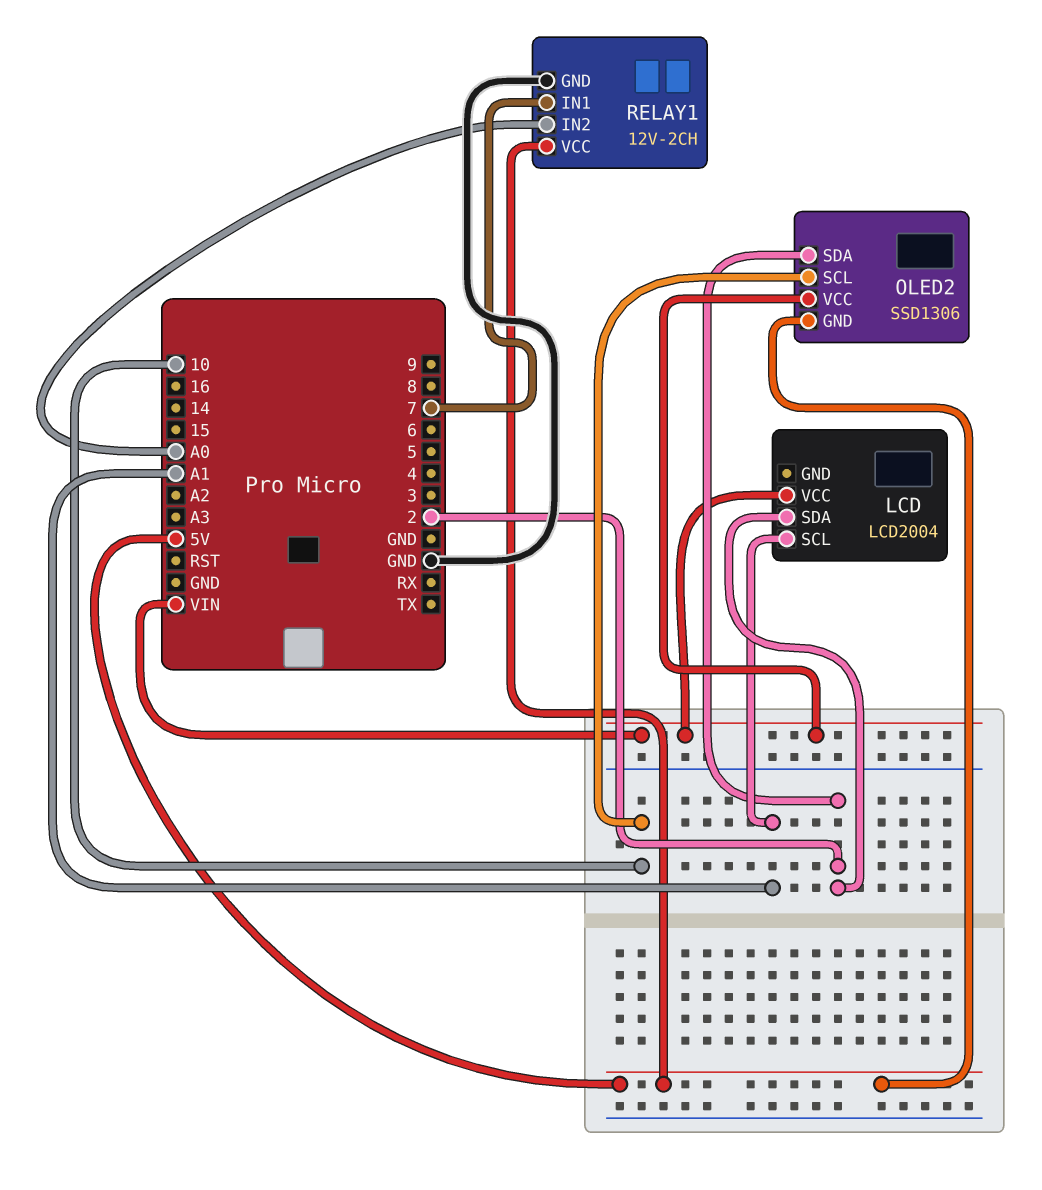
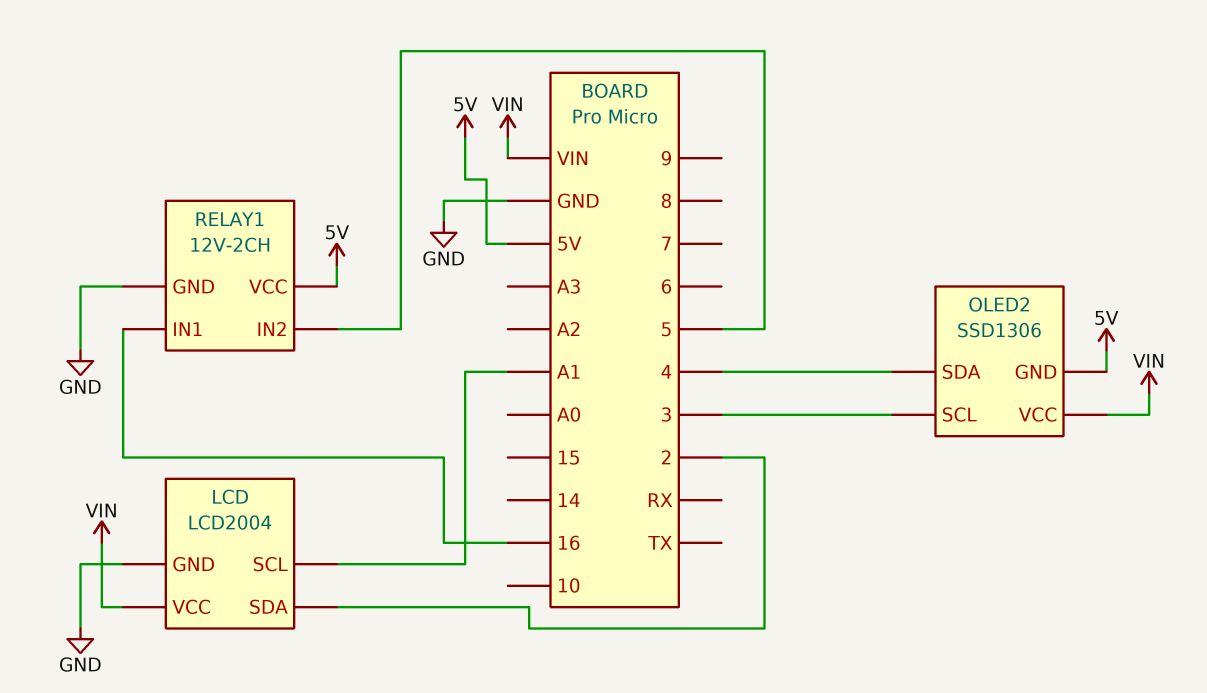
LCD pin GND: none -> GND
OLED2 pin SCL: 10 -> 3
OLED2 pin SDA: 2 -> 4
RELAY1 pin IN1: 7 -> 16
RELAY1 pin IN2: A0 -> 5

